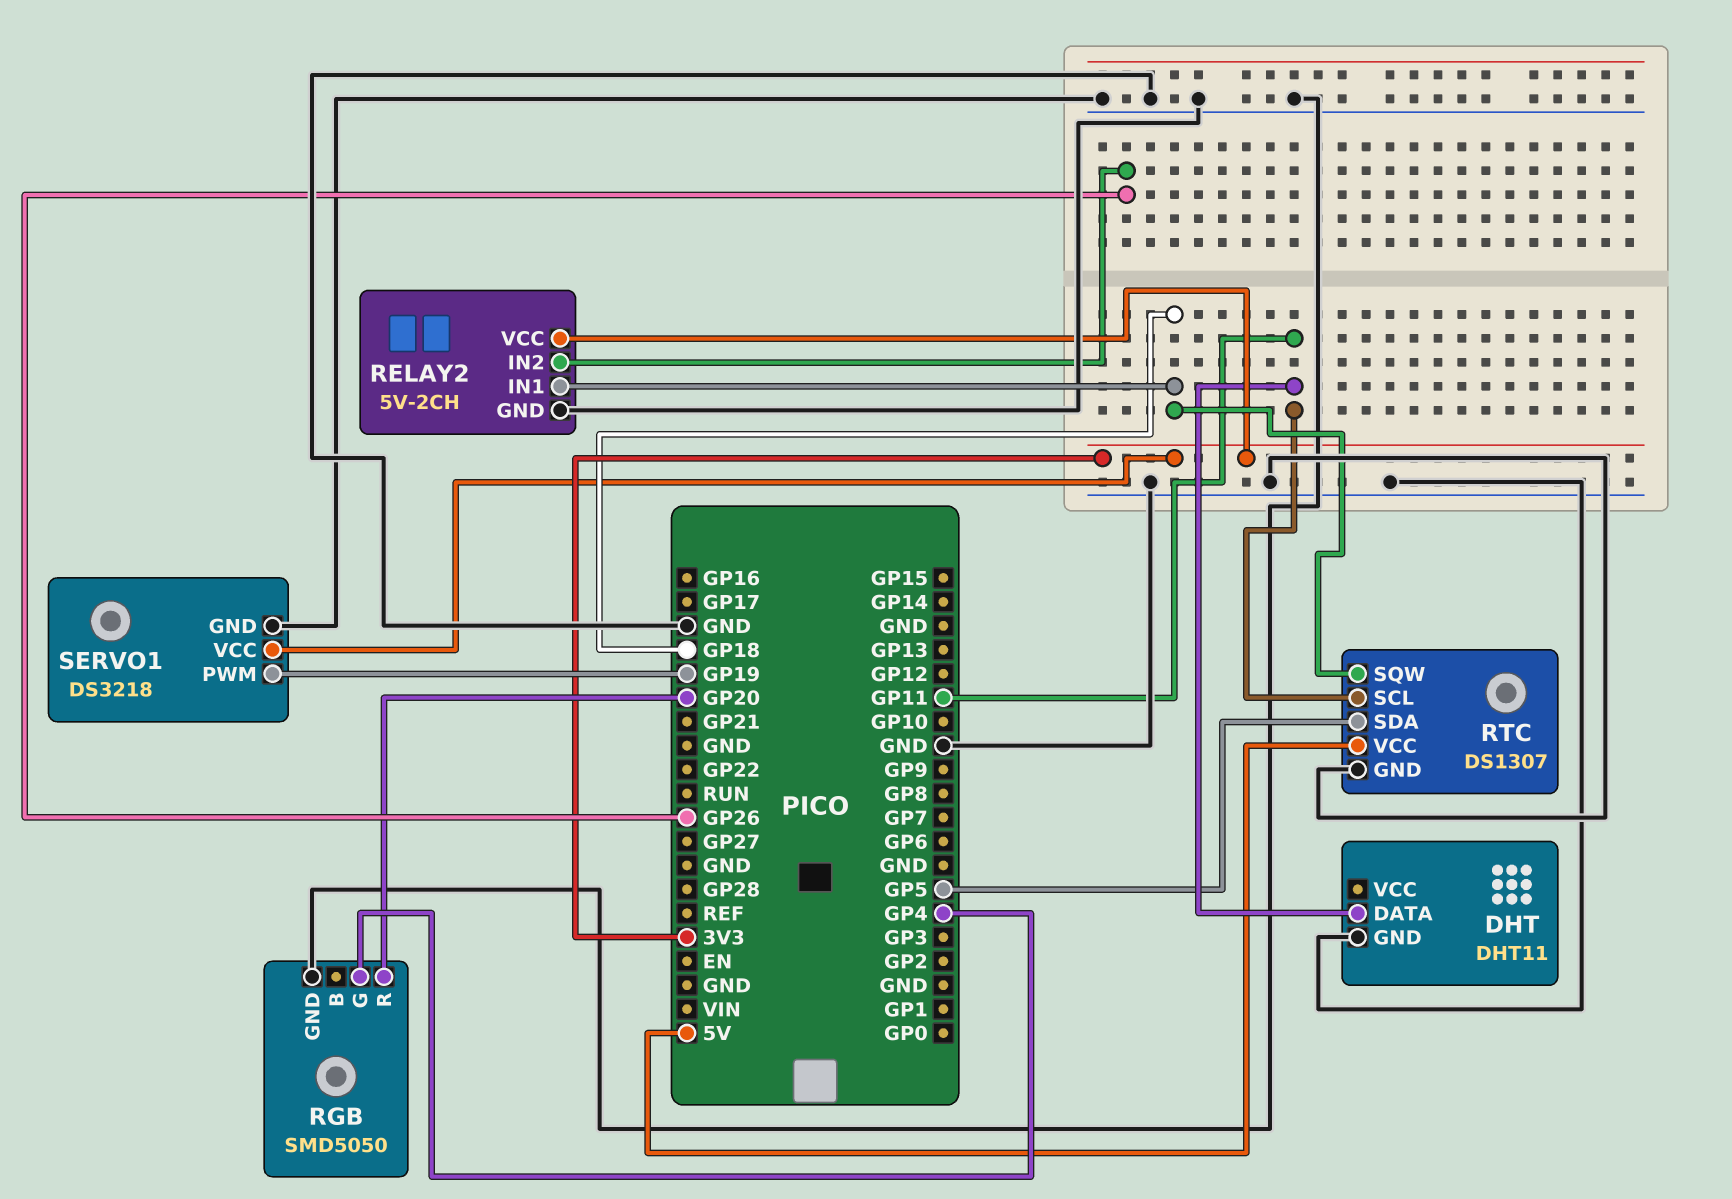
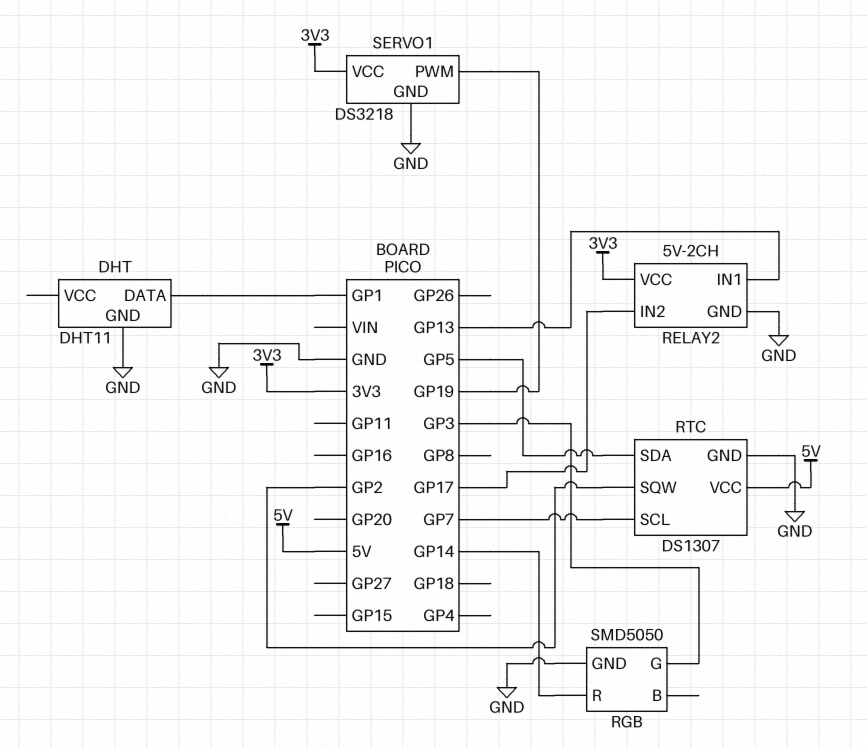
DHT pin DATA: GP11 -> GP1
RELAY2 pin IN1: GP18 -> GP13
RELAY2 pin IN2: GP26 -> GP17
RGB pin G: GP4 -> GP3
RGB pin R: GP20 -> GP14
RTC pin SCL: GP11 -> GP7
RTC pin SQW: GP18 -> GP2

